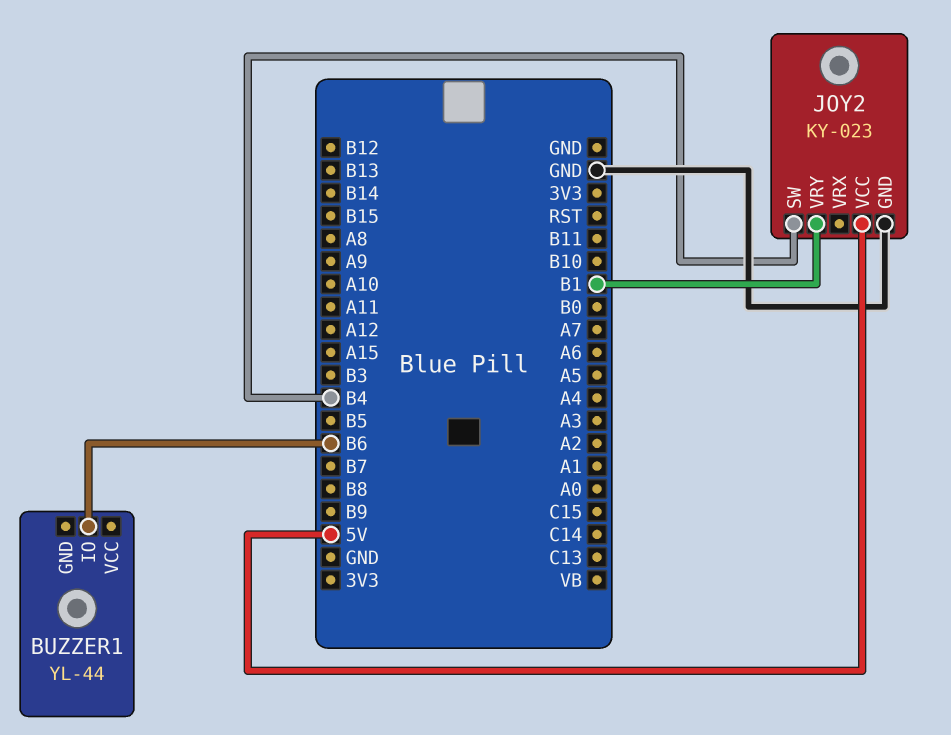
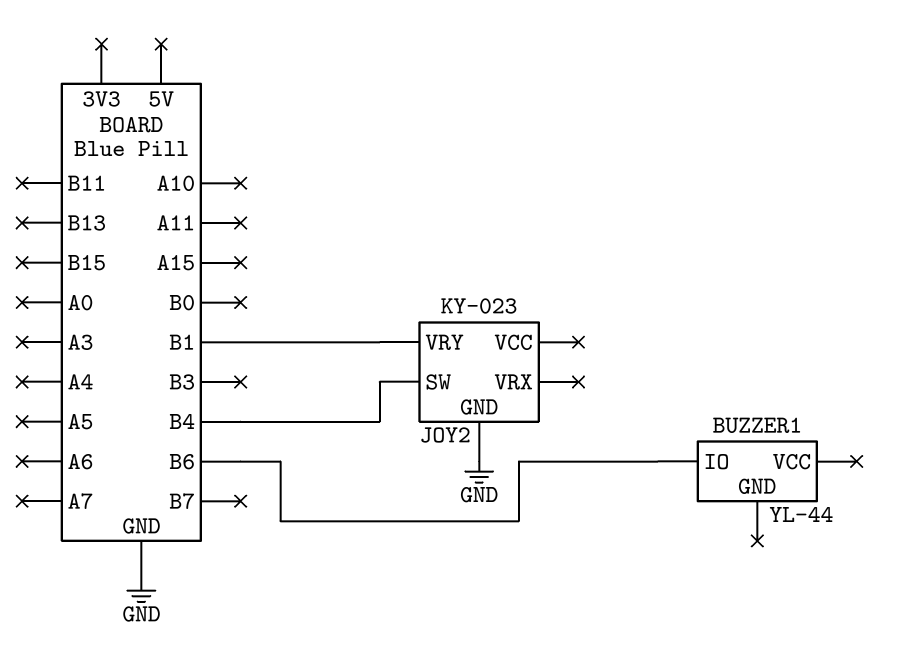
JOY2 pin VCC: 5V -> none

